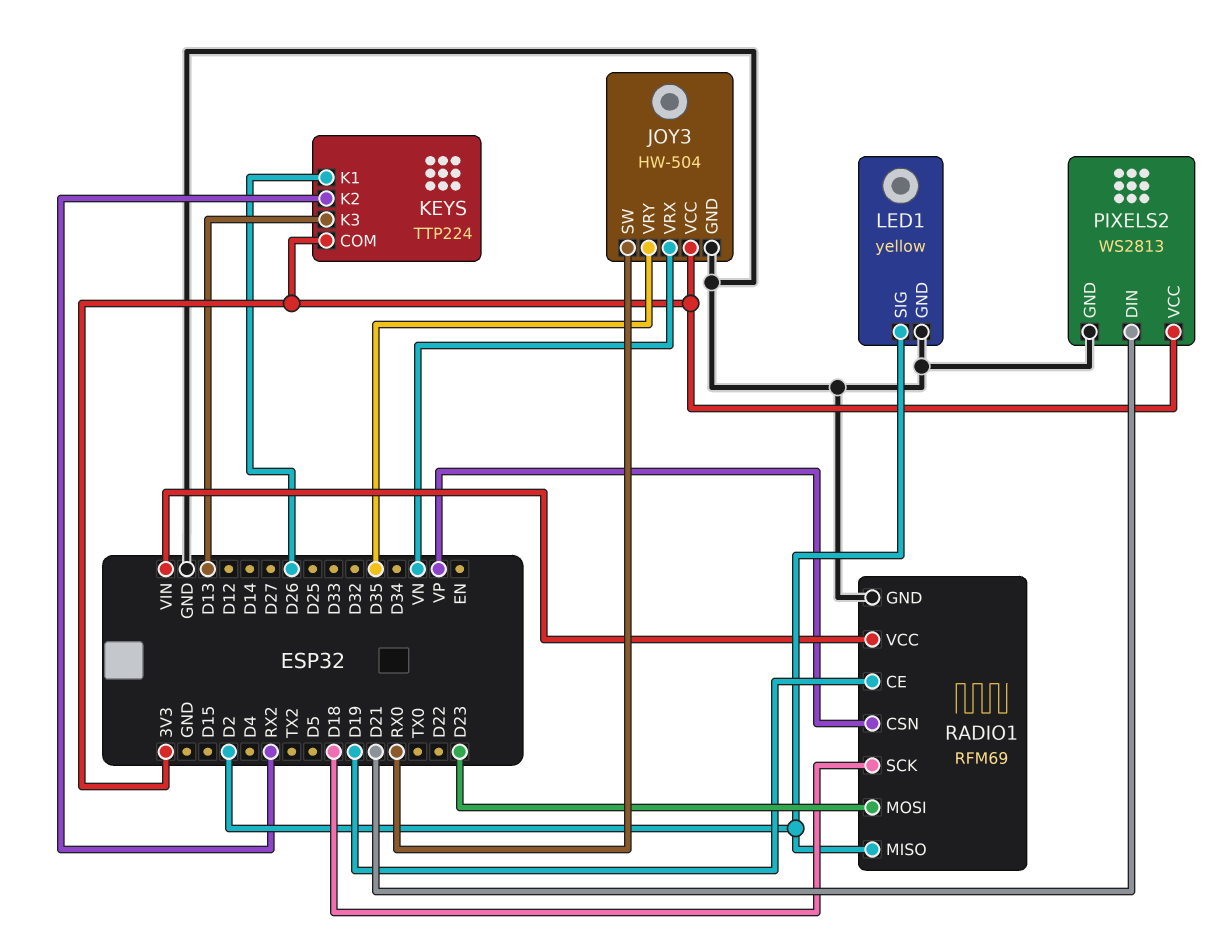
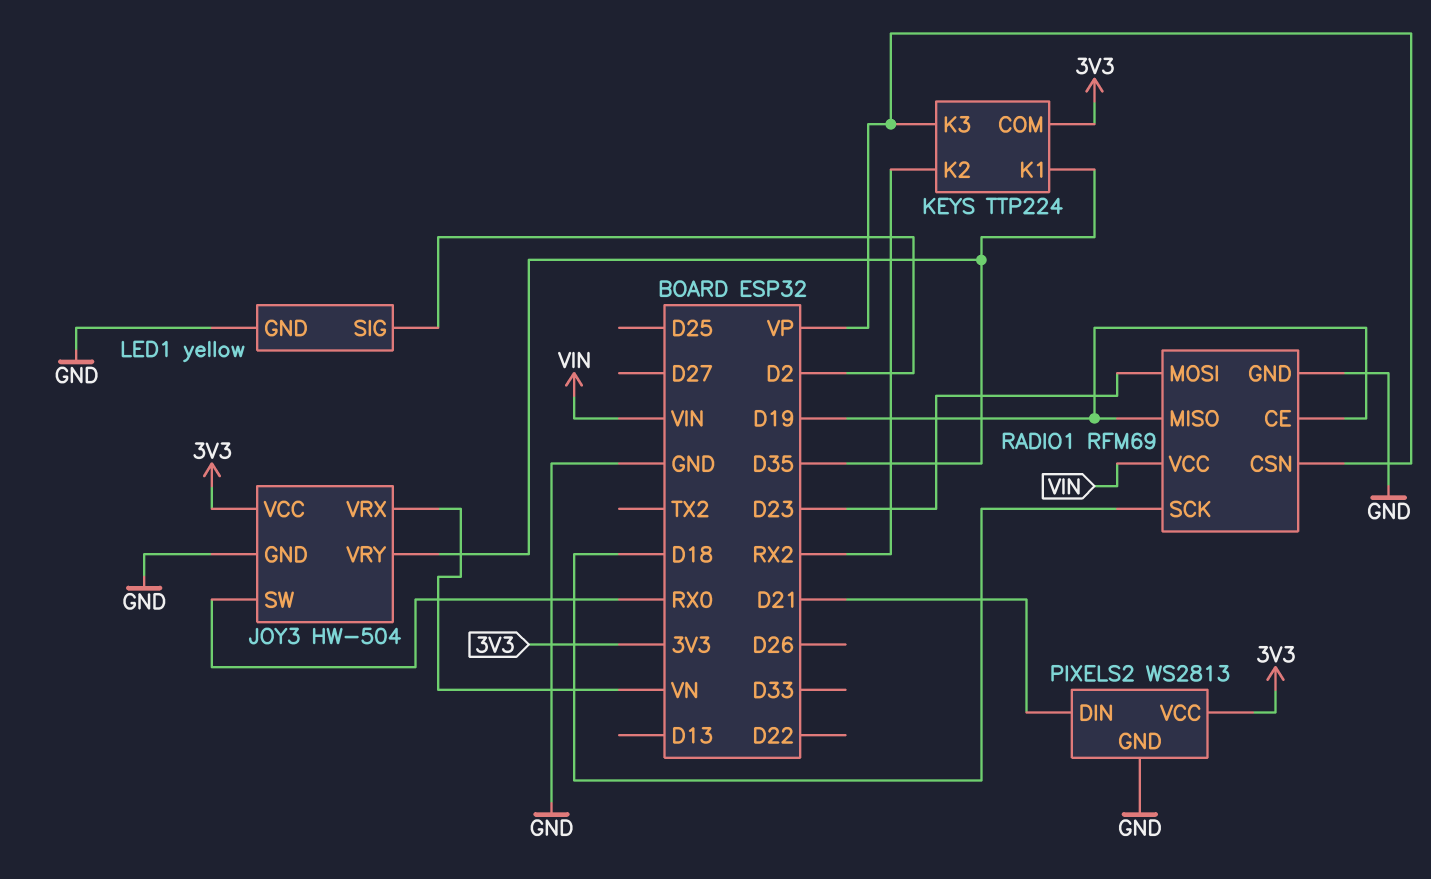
KEYS pin K1: D26 -> D35
KEYS pin K3: D13 -> VP
RADIO1 pin MISO: D2 -> D19

